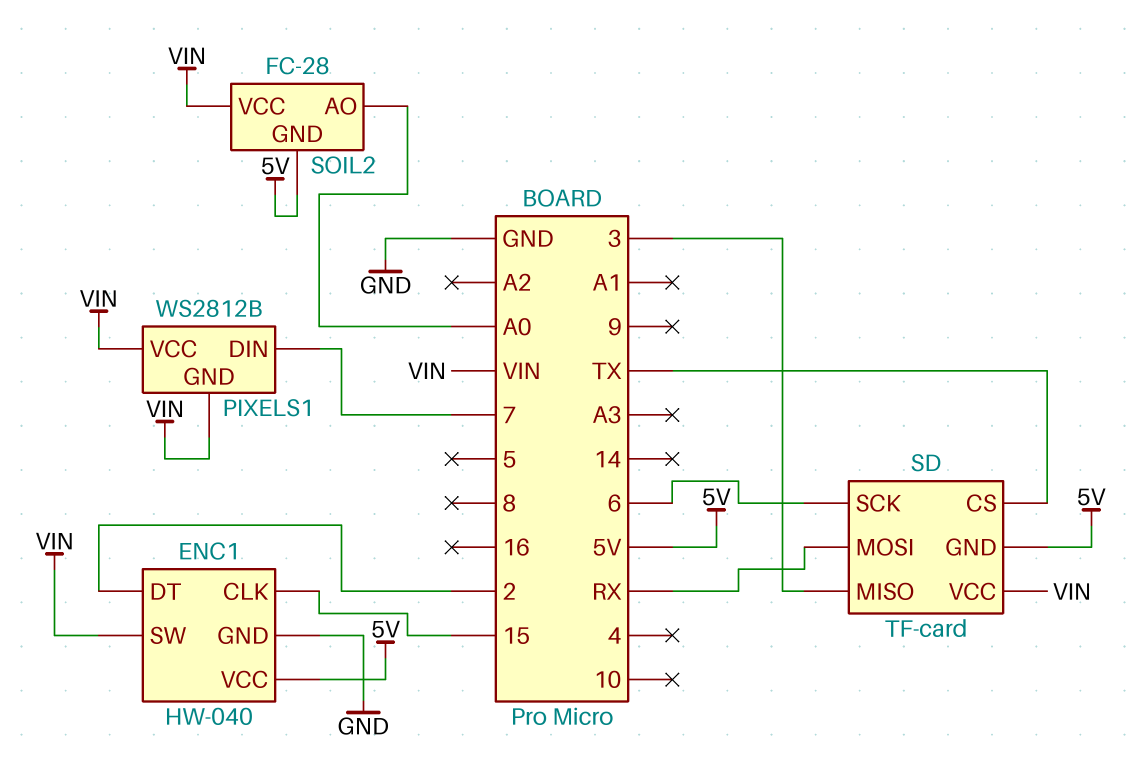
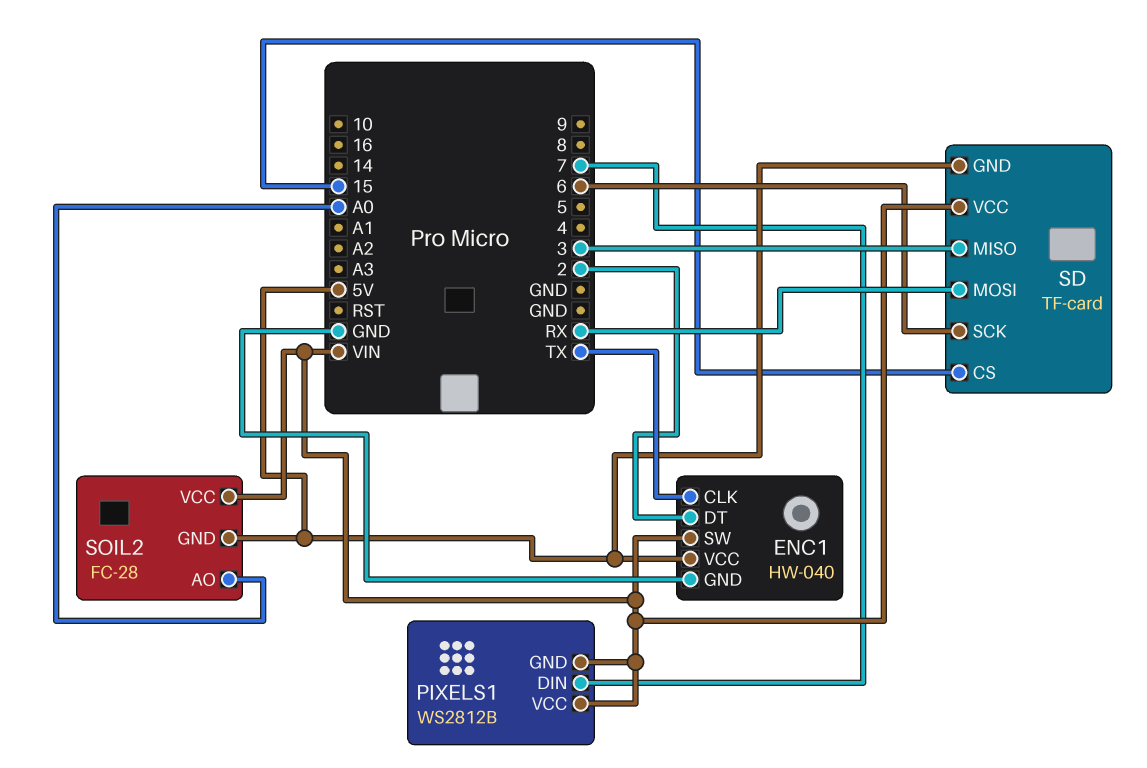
ENC1 pin CLK: 15 -> TX
SD pin CS: TX -> 15

